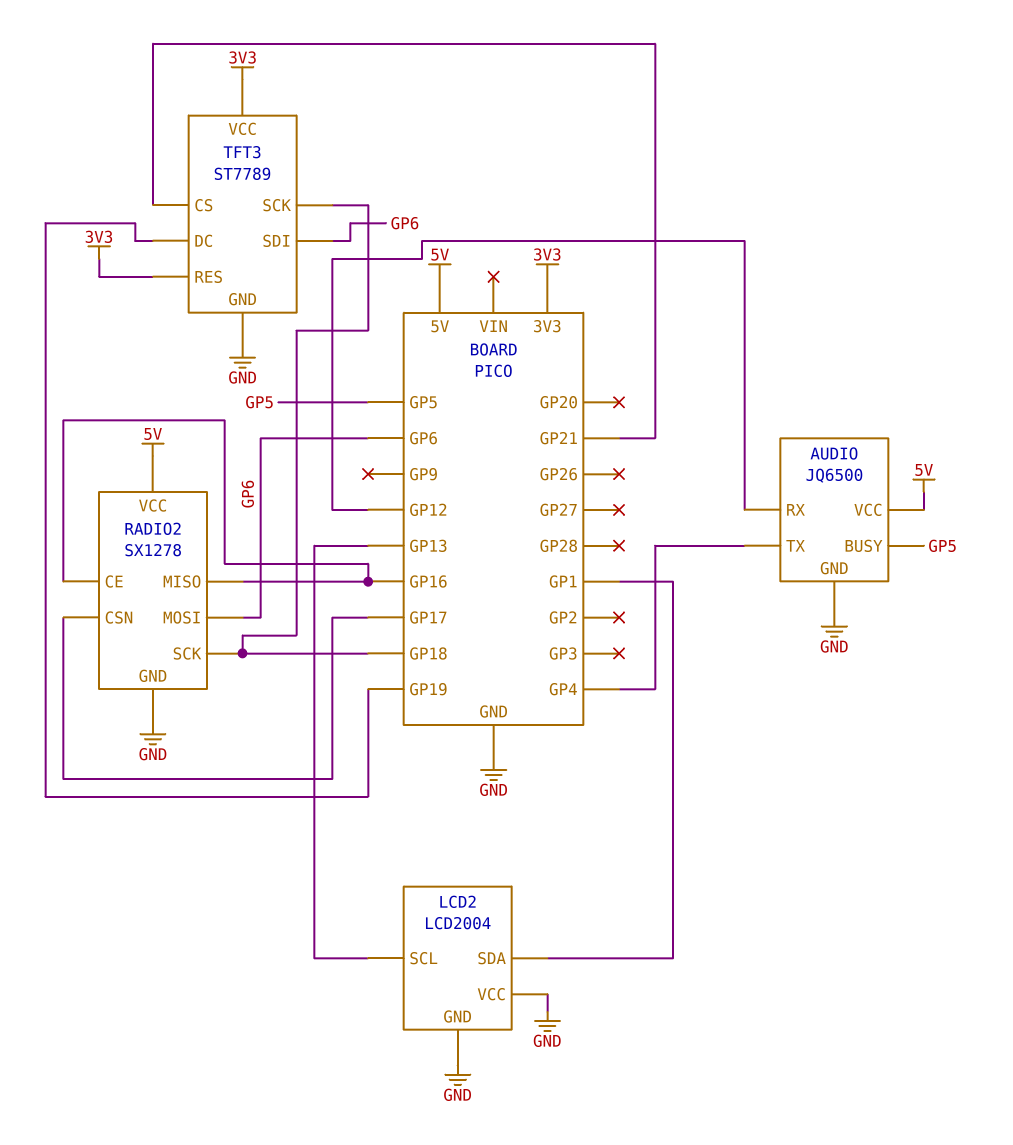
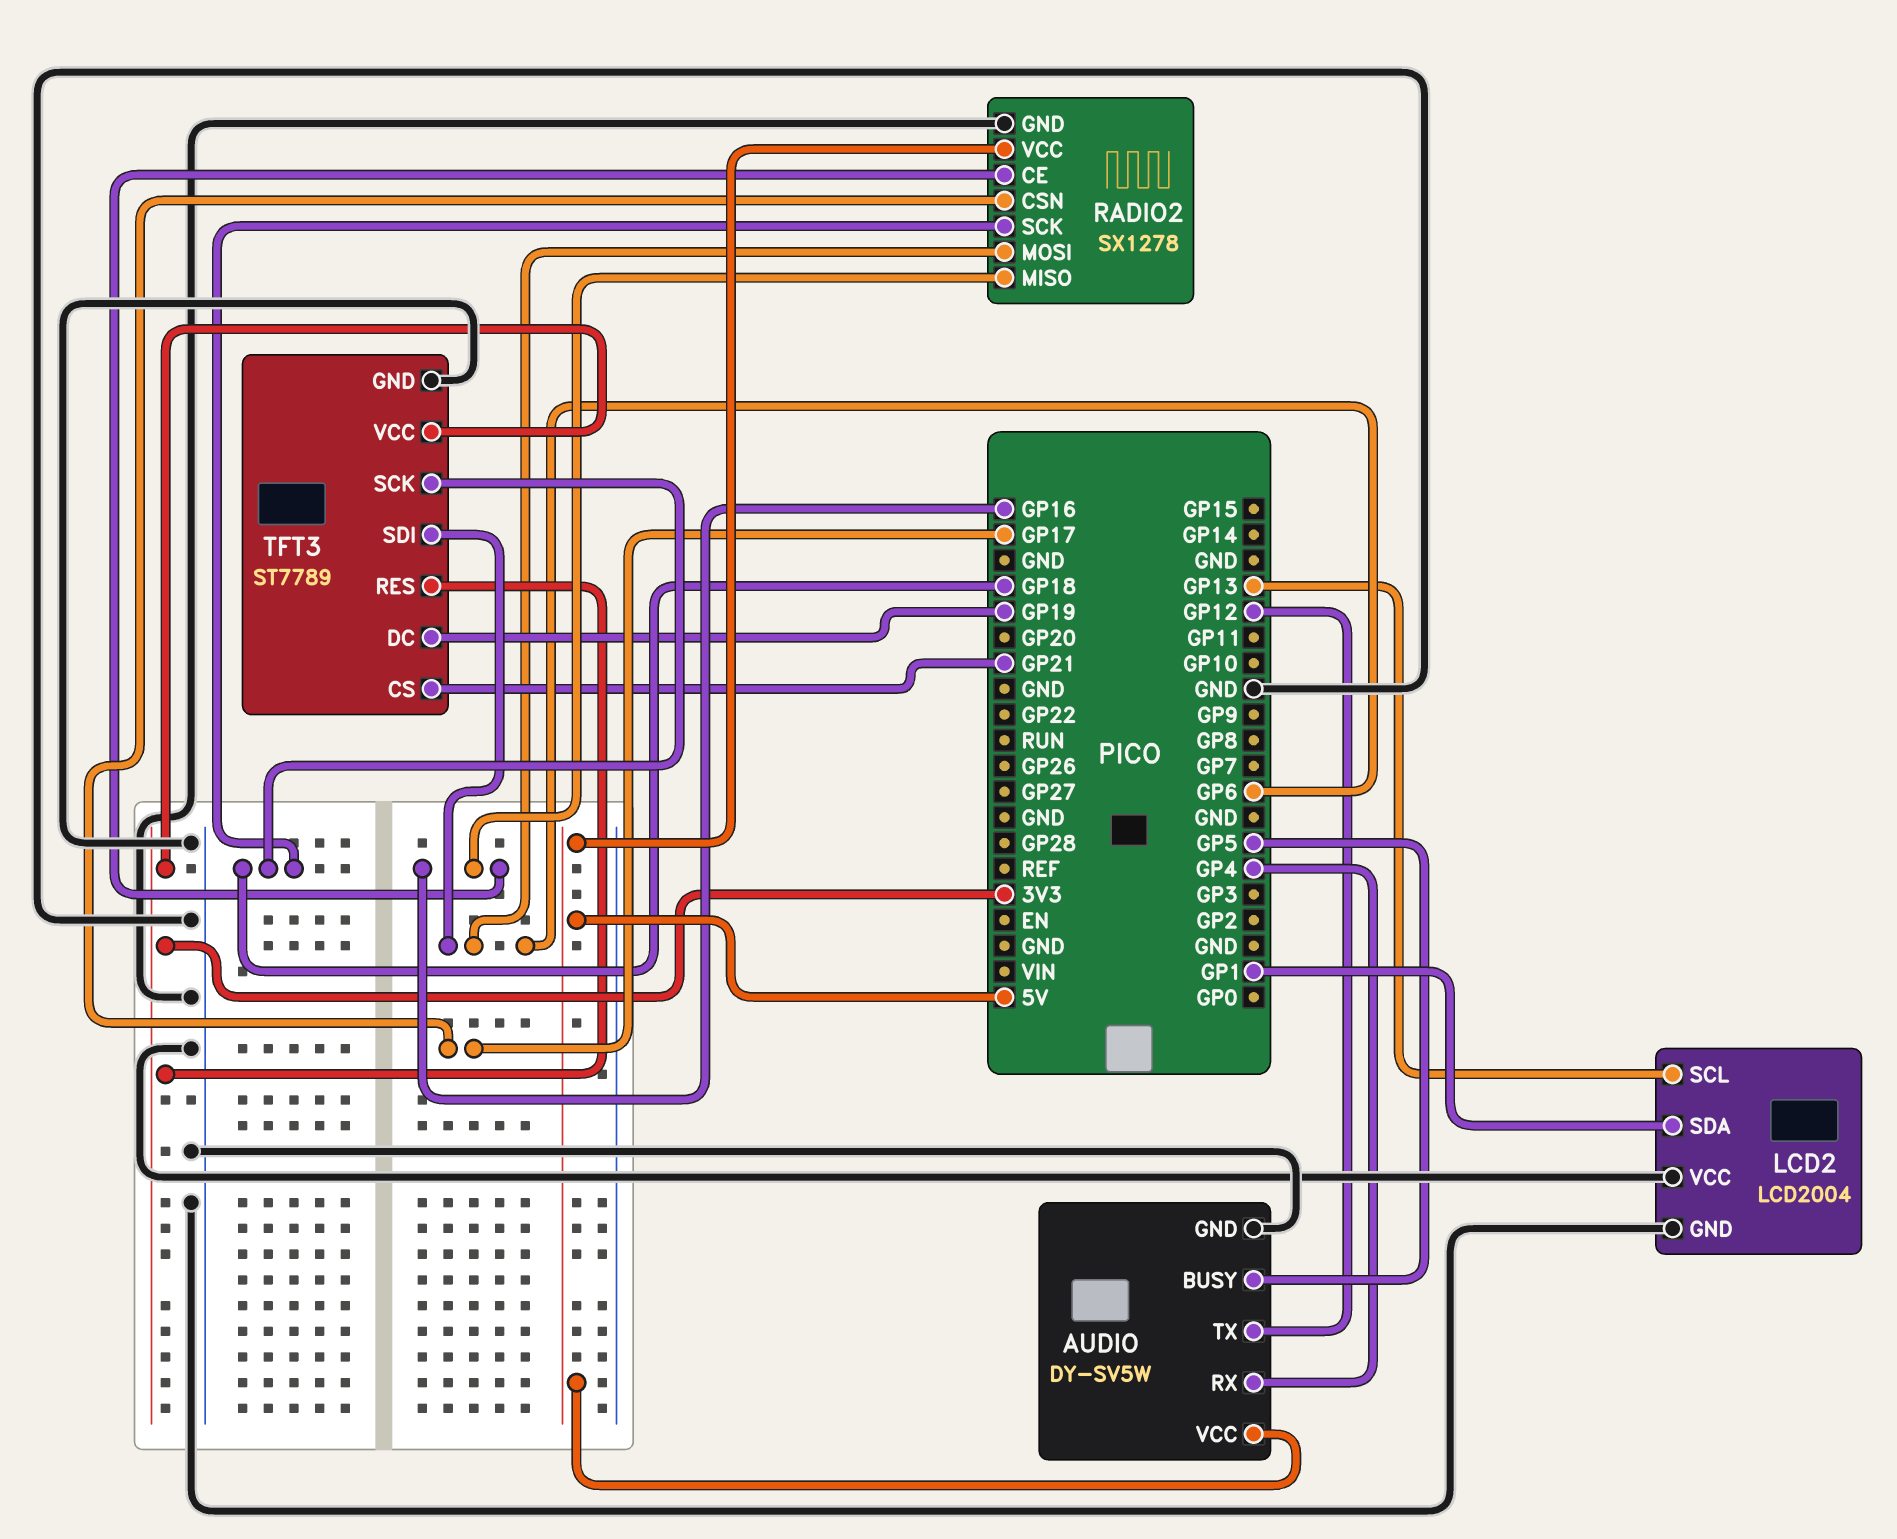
AUDIO: JQ6500 -> DY-SV5W
AUDIO pin RX: GP12 -> GP4
AUDIO pin TX: GP4 -> GP12

